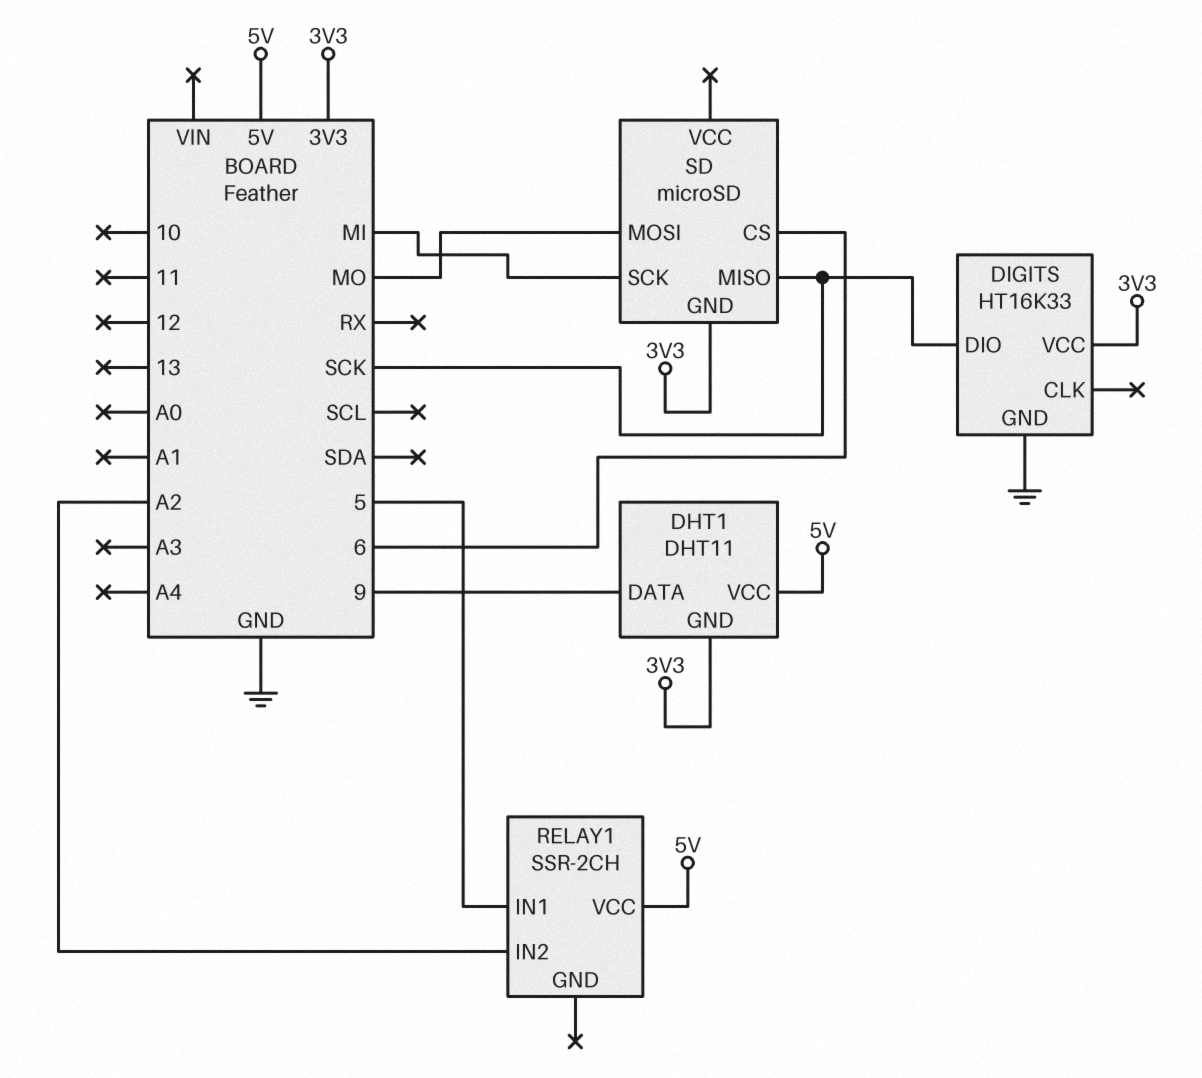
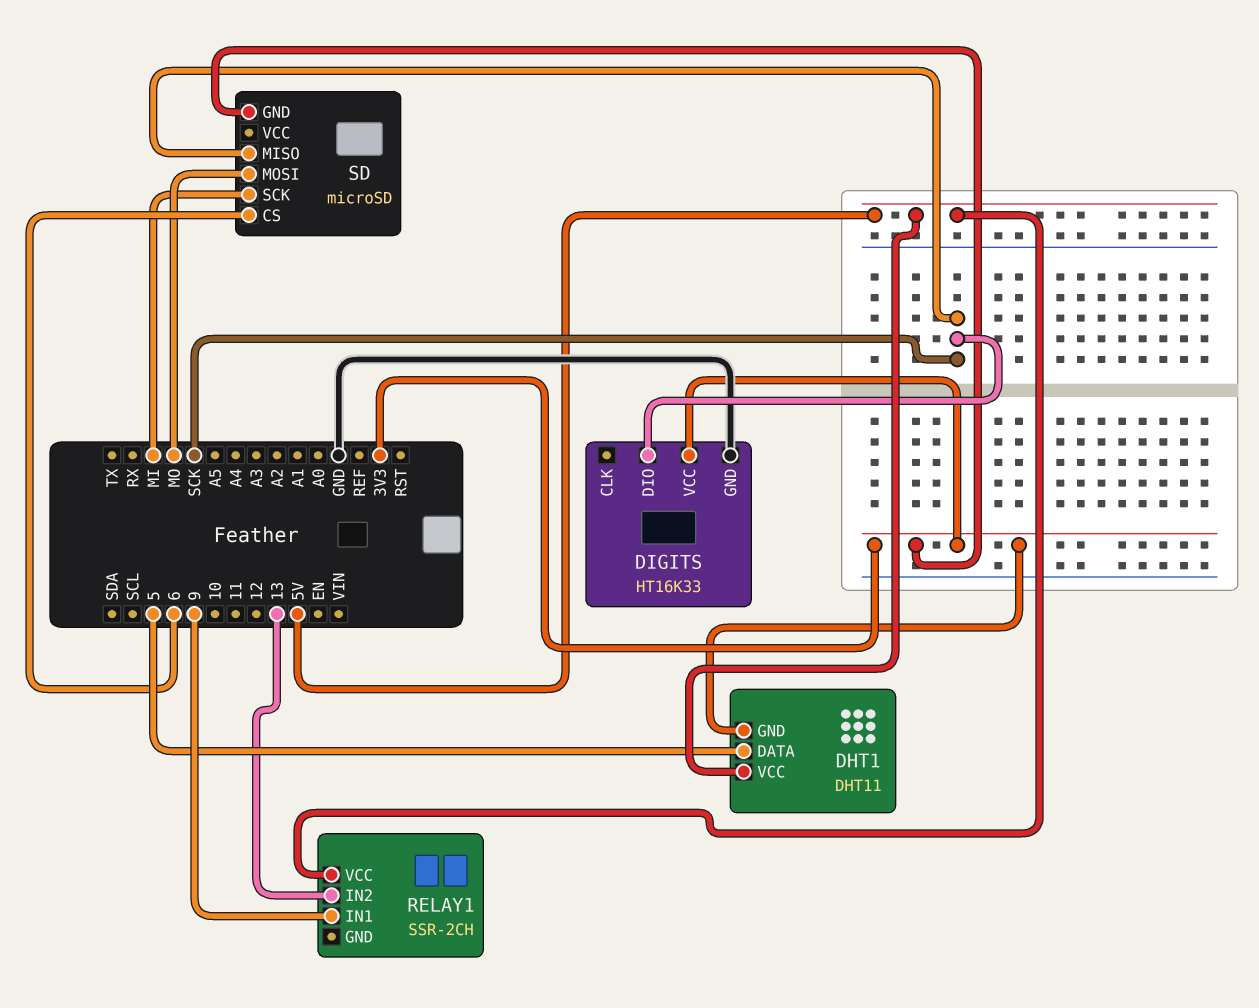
DHT1 pin DATA: 9 -> 5
RELAY1 pin IN1: 5 -> 9
RELAY1 pin IN2: A2 -> 13

